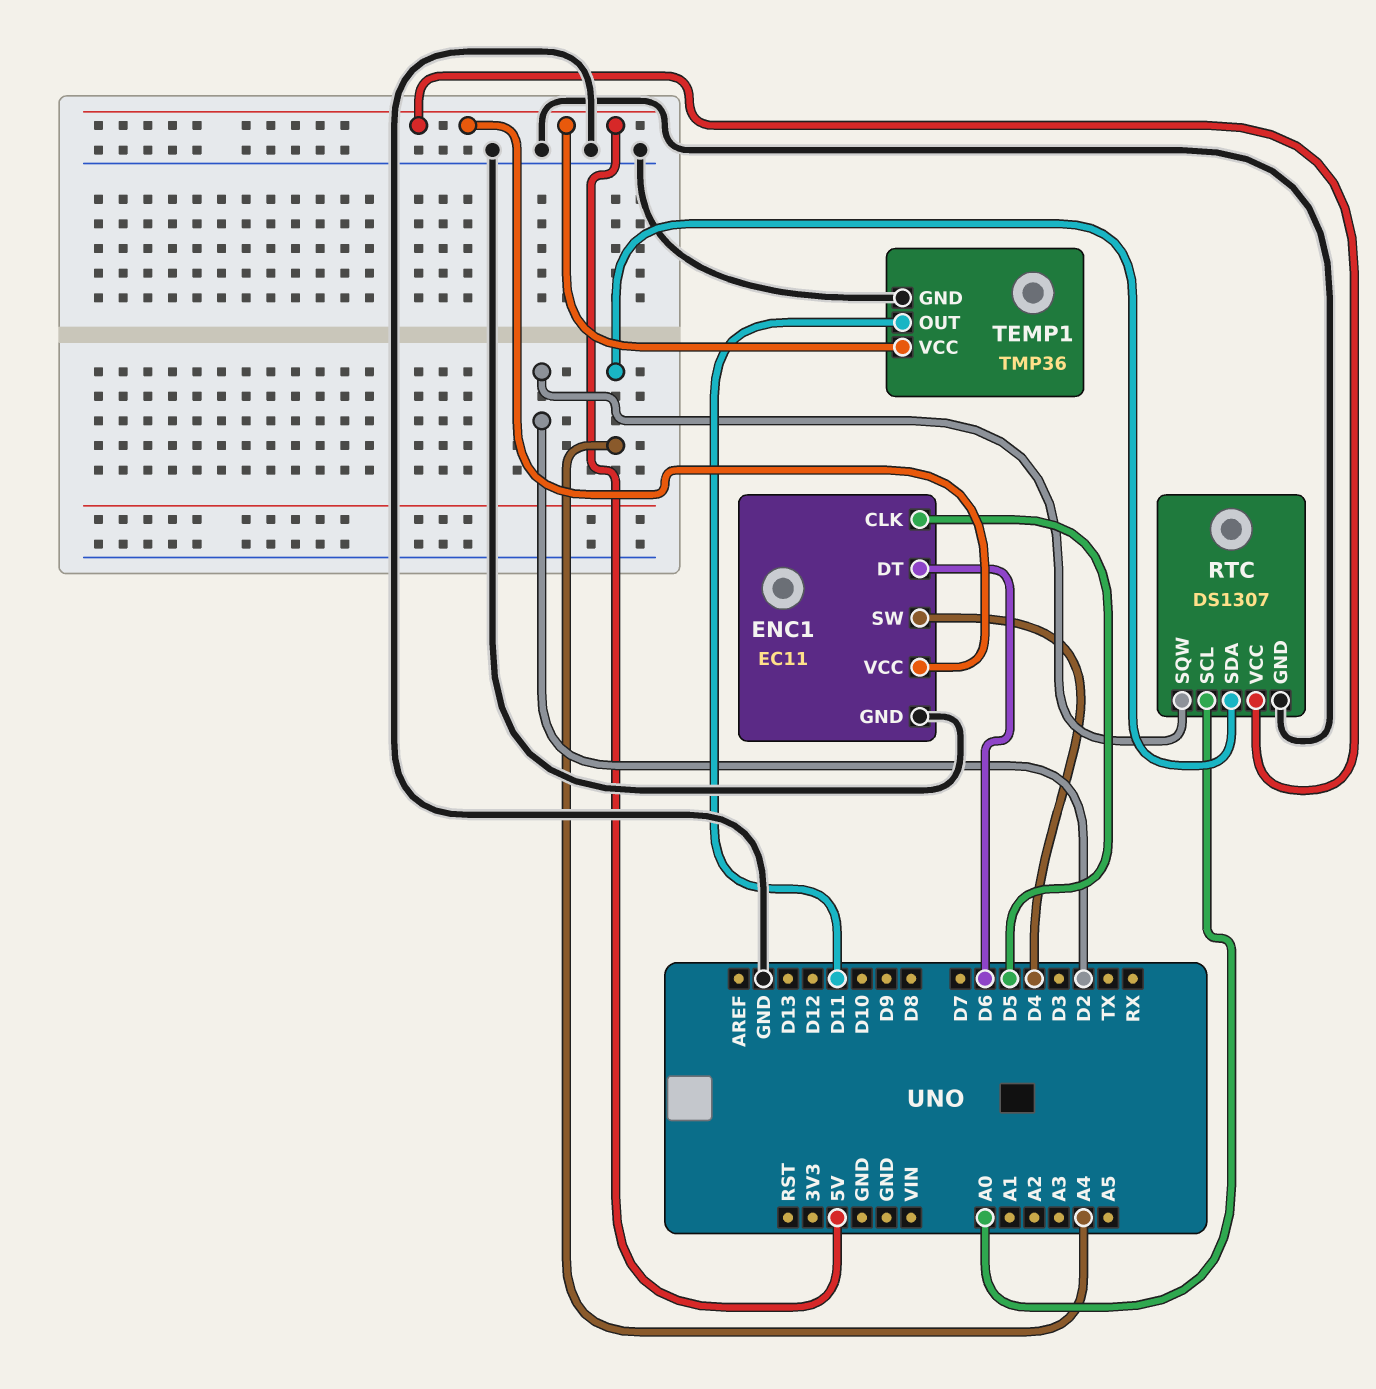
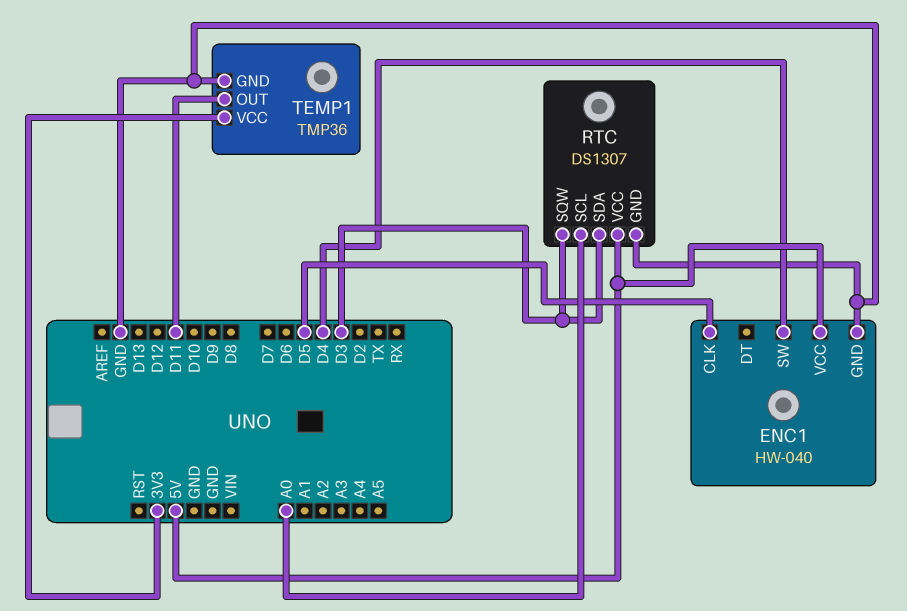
ENC1: EC11 -> HW-040
ENC1 pin DT: D6 -> none
RTC pin SDA: A4 -> D3
RTC pin SQW: D2 -> D3
TEMP1 pin VCC: 5V -> 3V3

